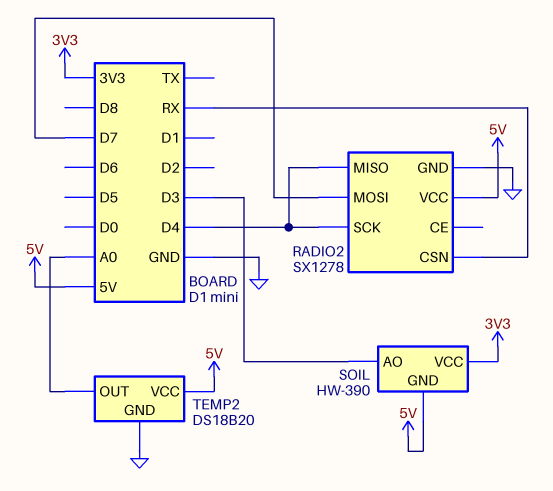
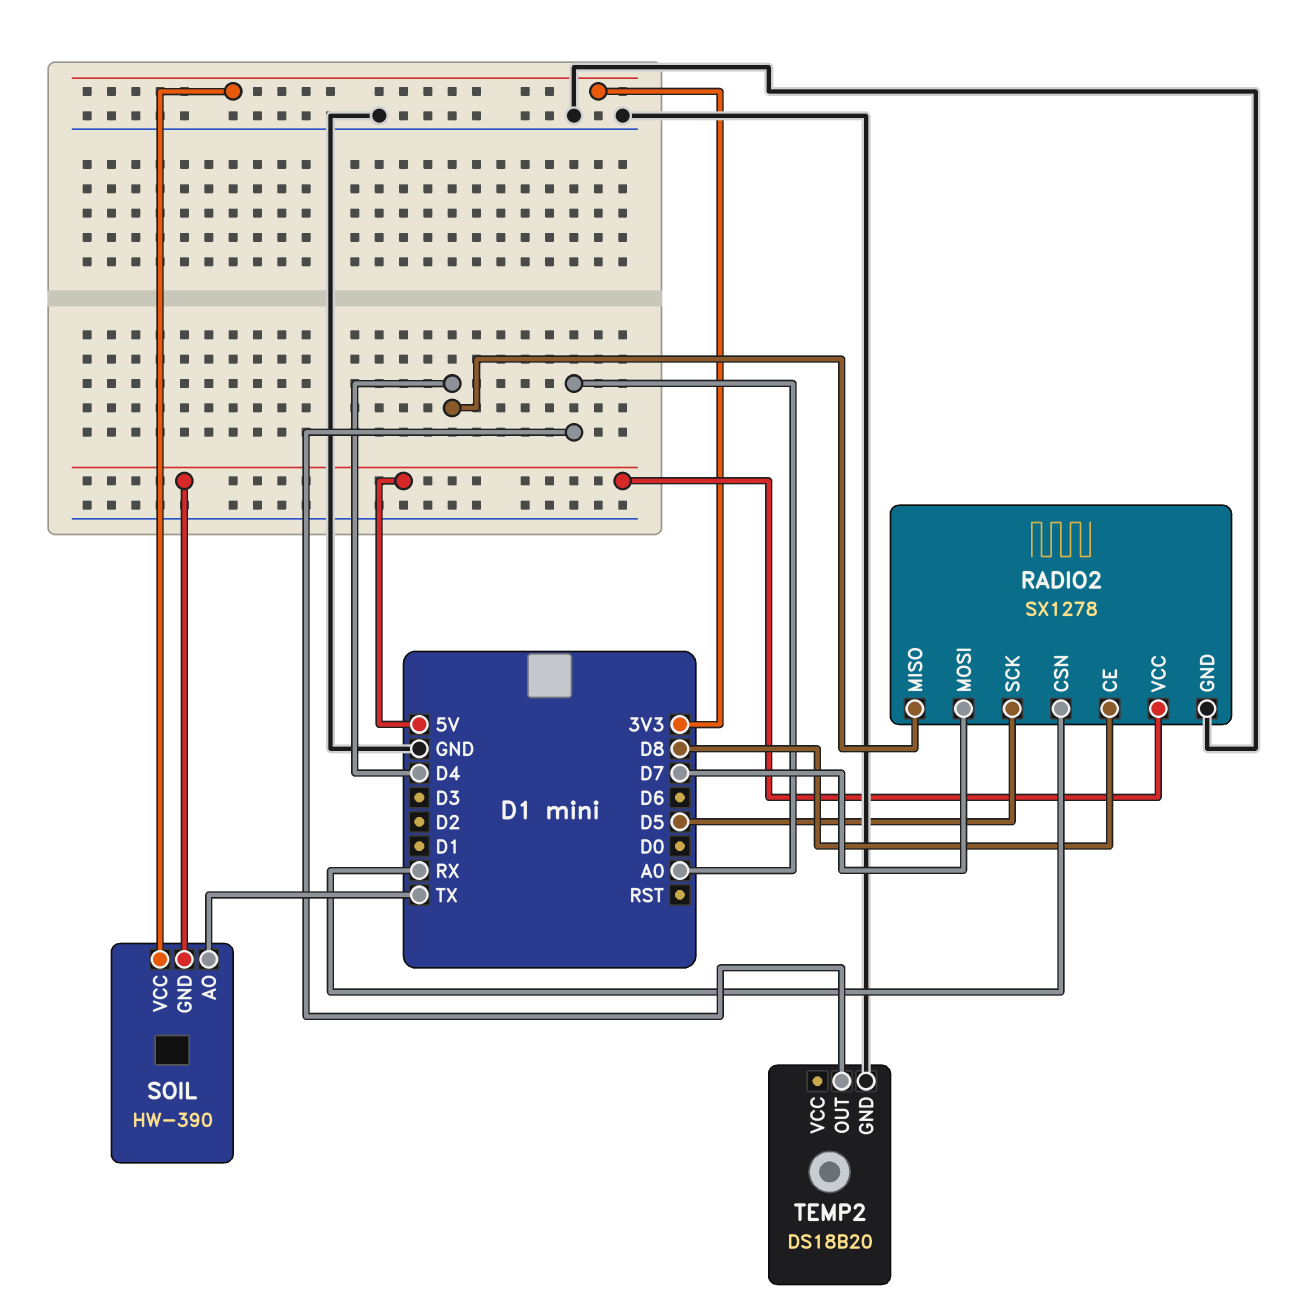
RADIO2 pin CE: none -> D8
RADIO2 pin SCK: D4 -> D5
SOIL pin AO: D3 -> TX
TEMP2 pin VCC: 5V -> none

